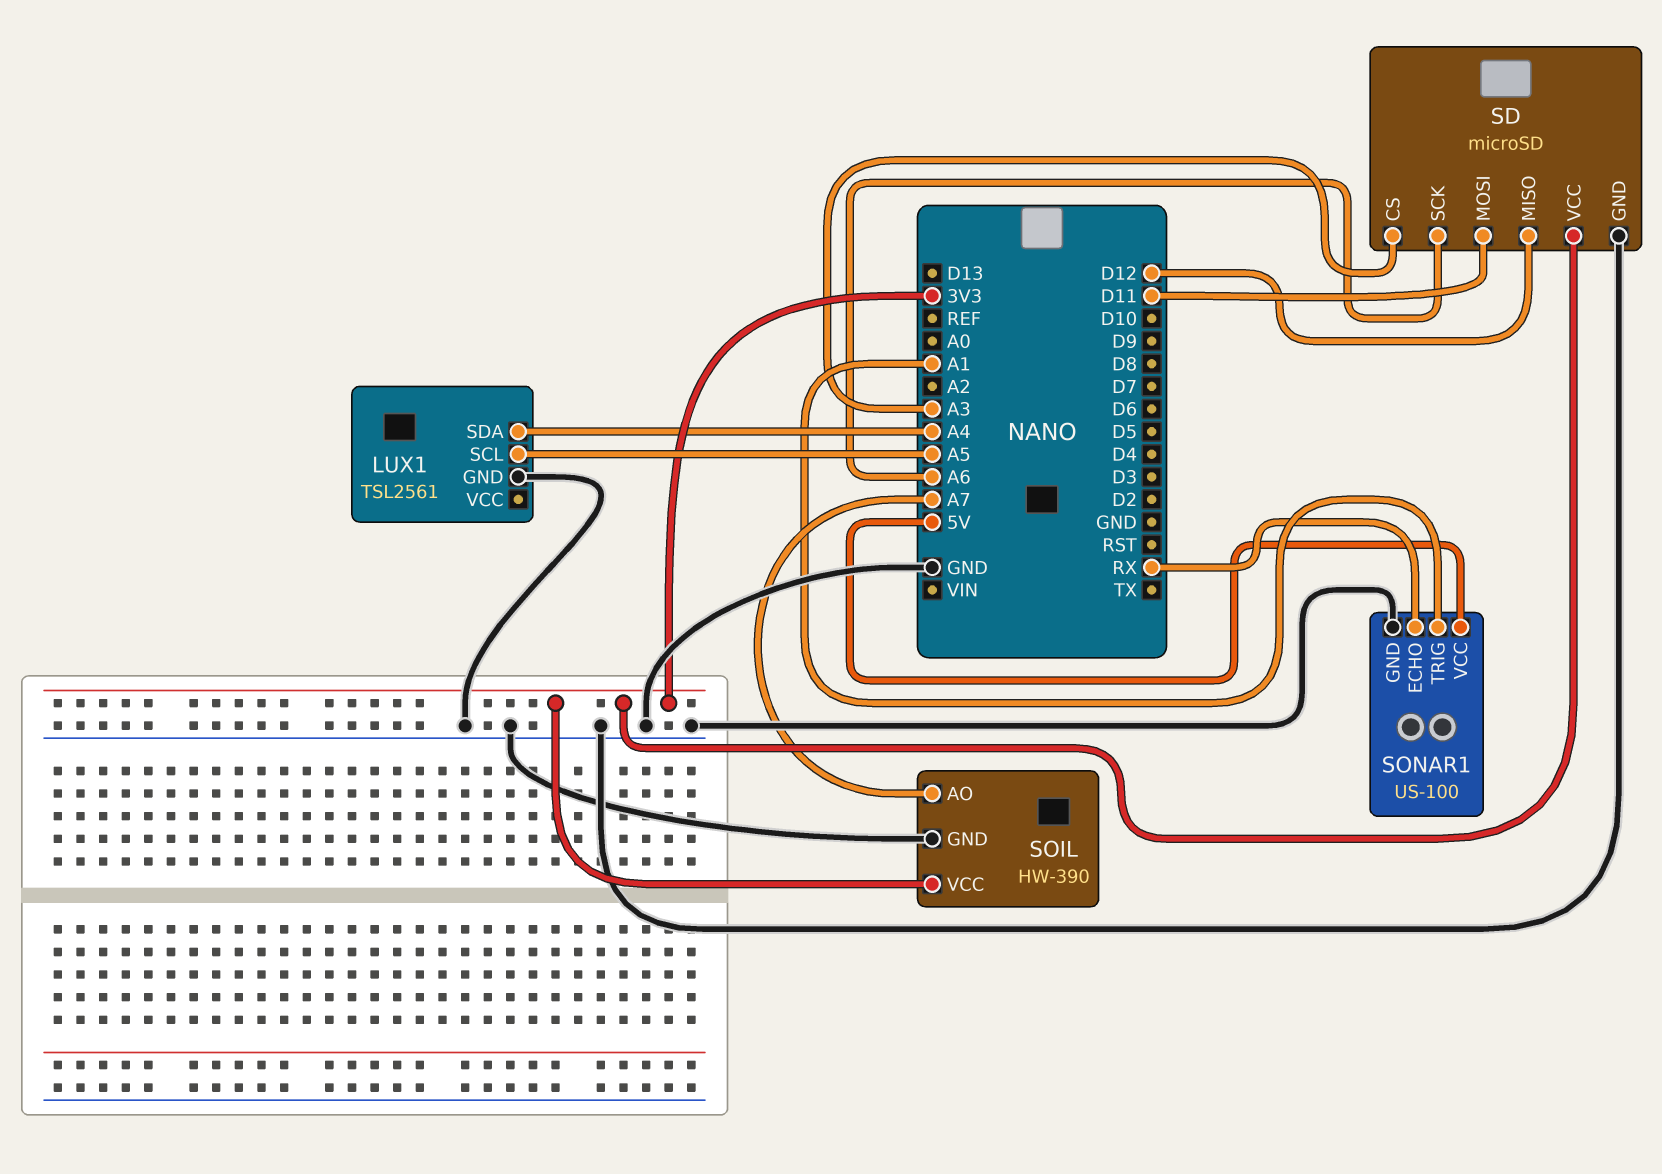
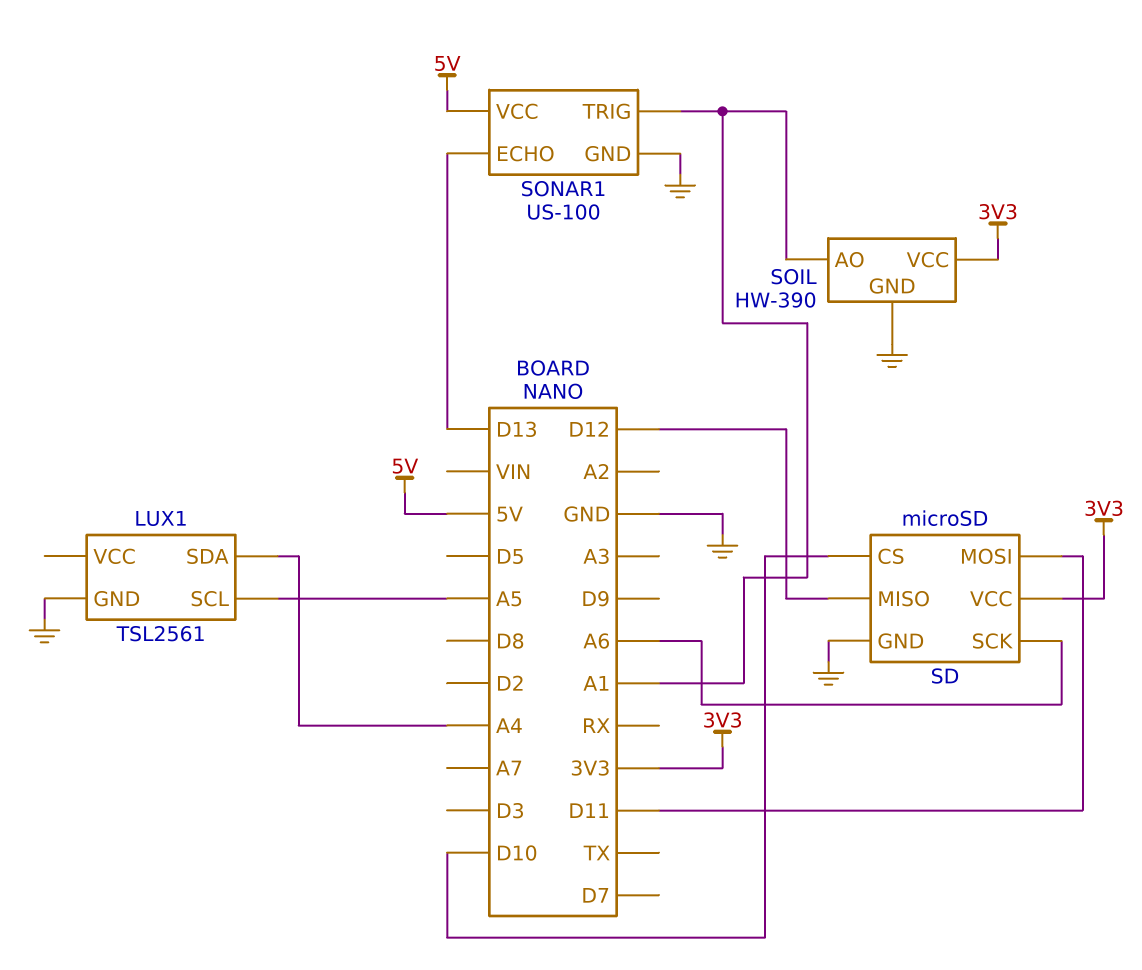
SD pin CS: A3 -> D10
SOIL pin AO: A7 -> A1
SONAR1 pin ECHO: RX -> D13

